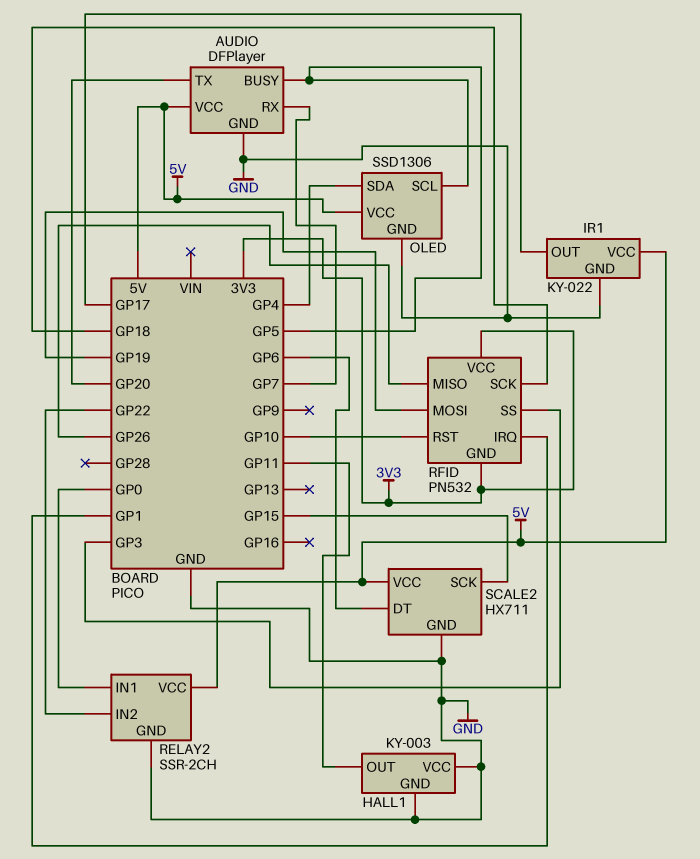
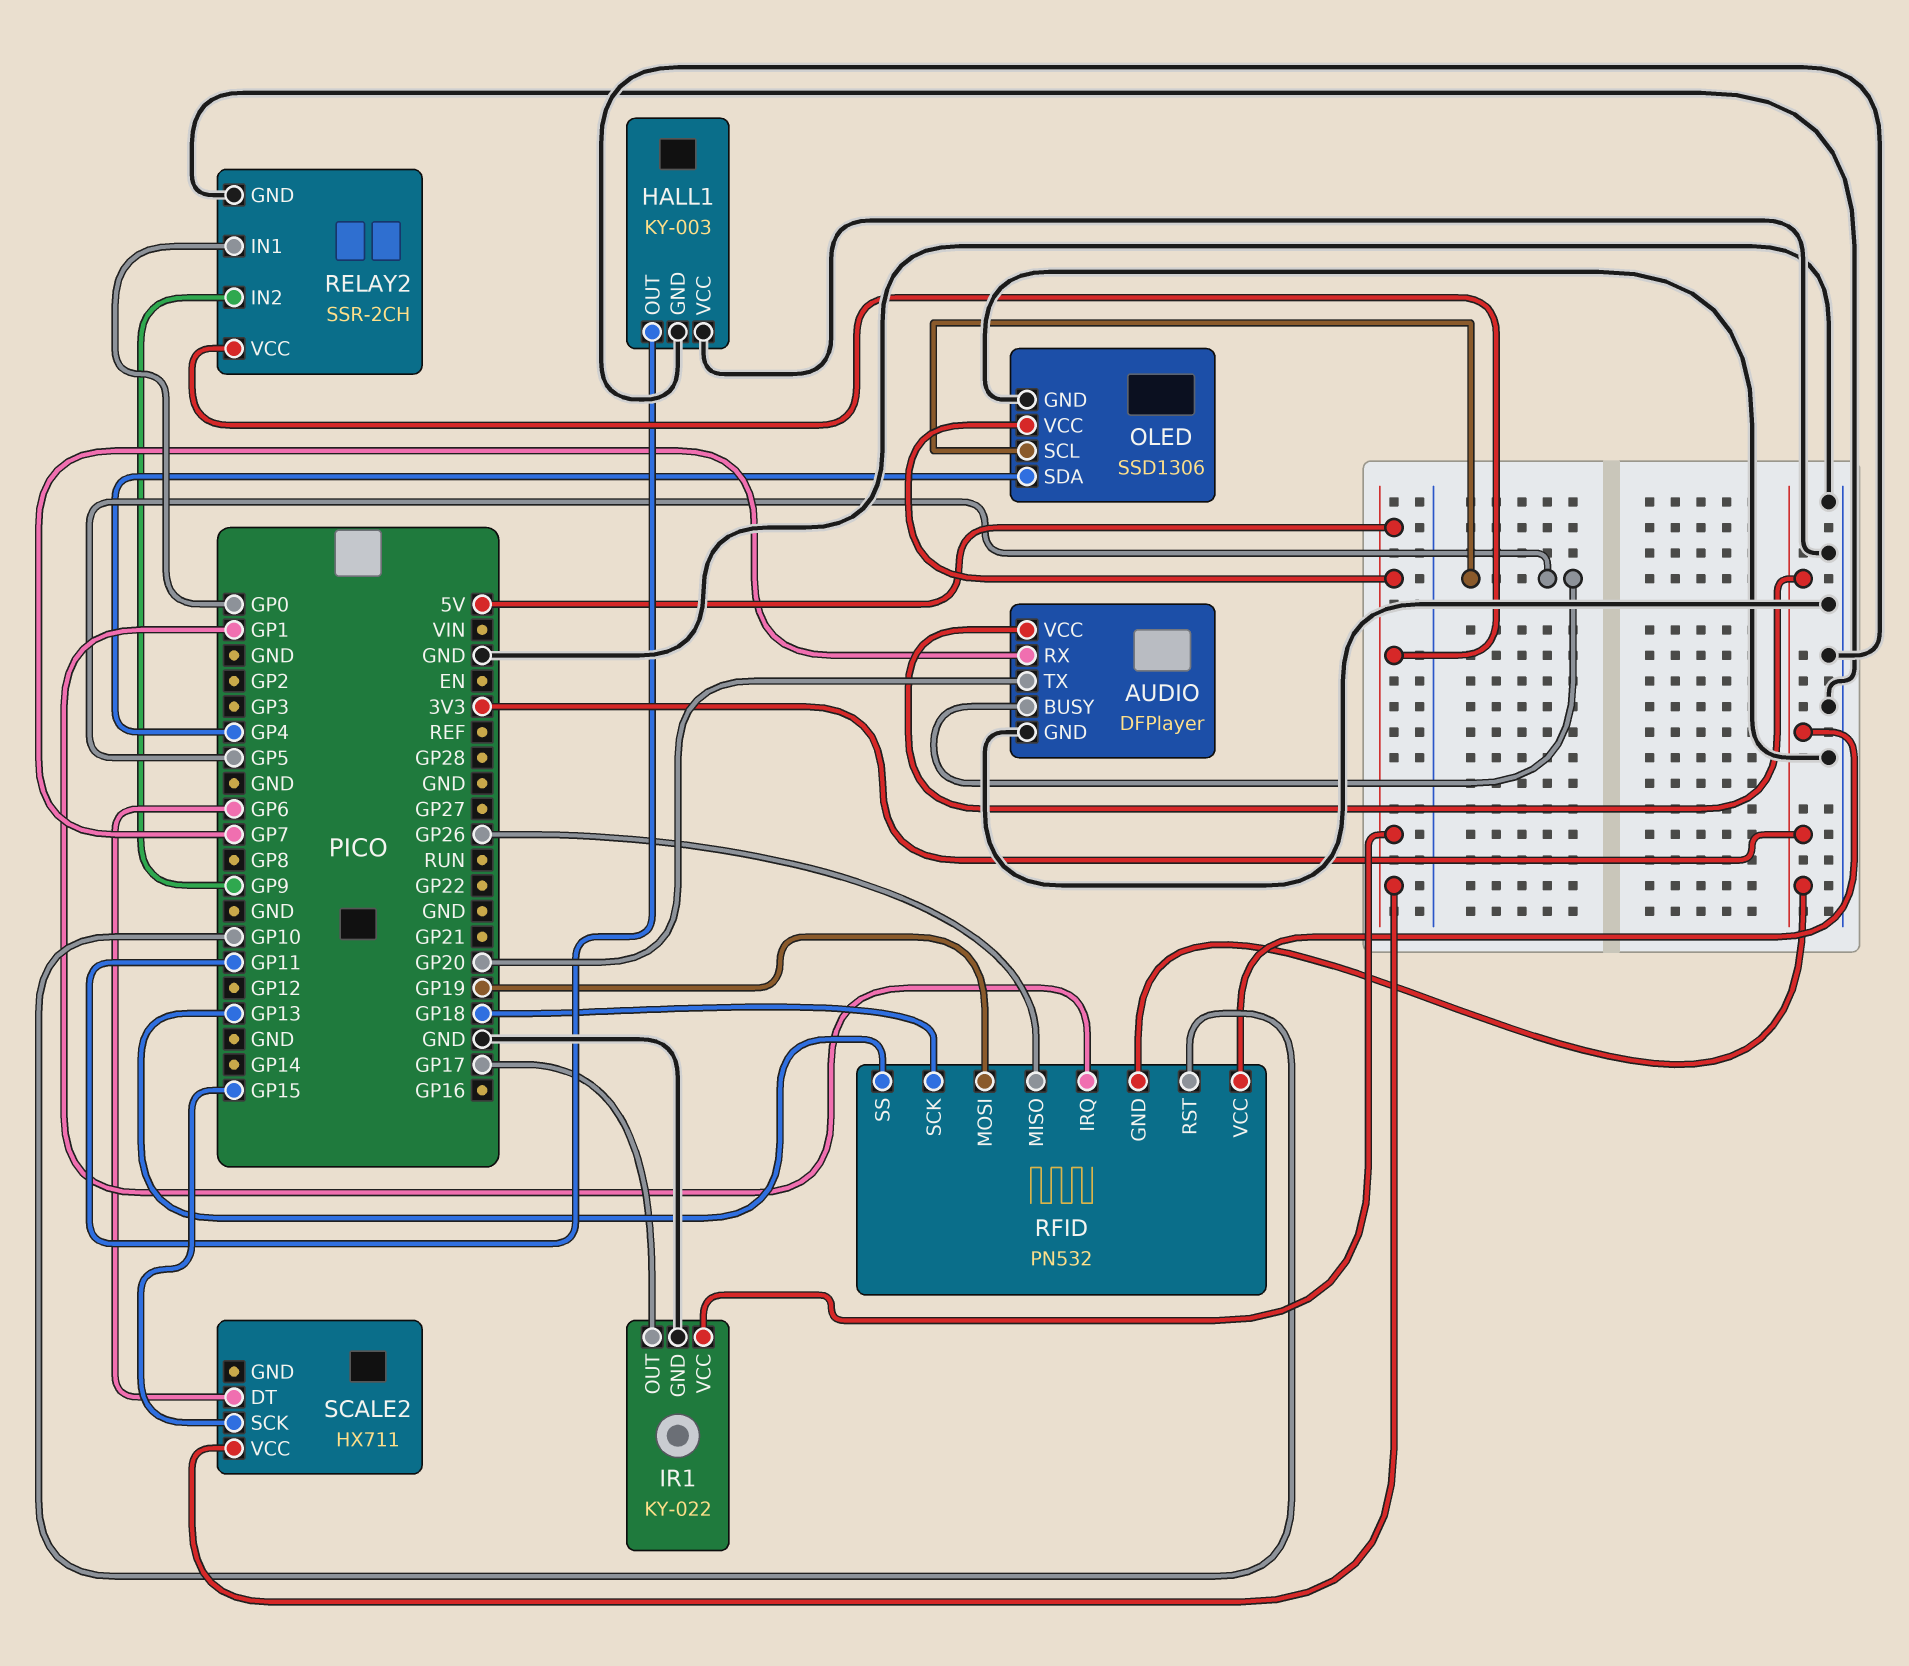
AUDIO pin VCC: 5V -> 3V3
RELAY2 pin IN2: GP22 -> GP9
RFID pin SS: GP3 -> GP13
SCALE2 pin GND: GND -> none

